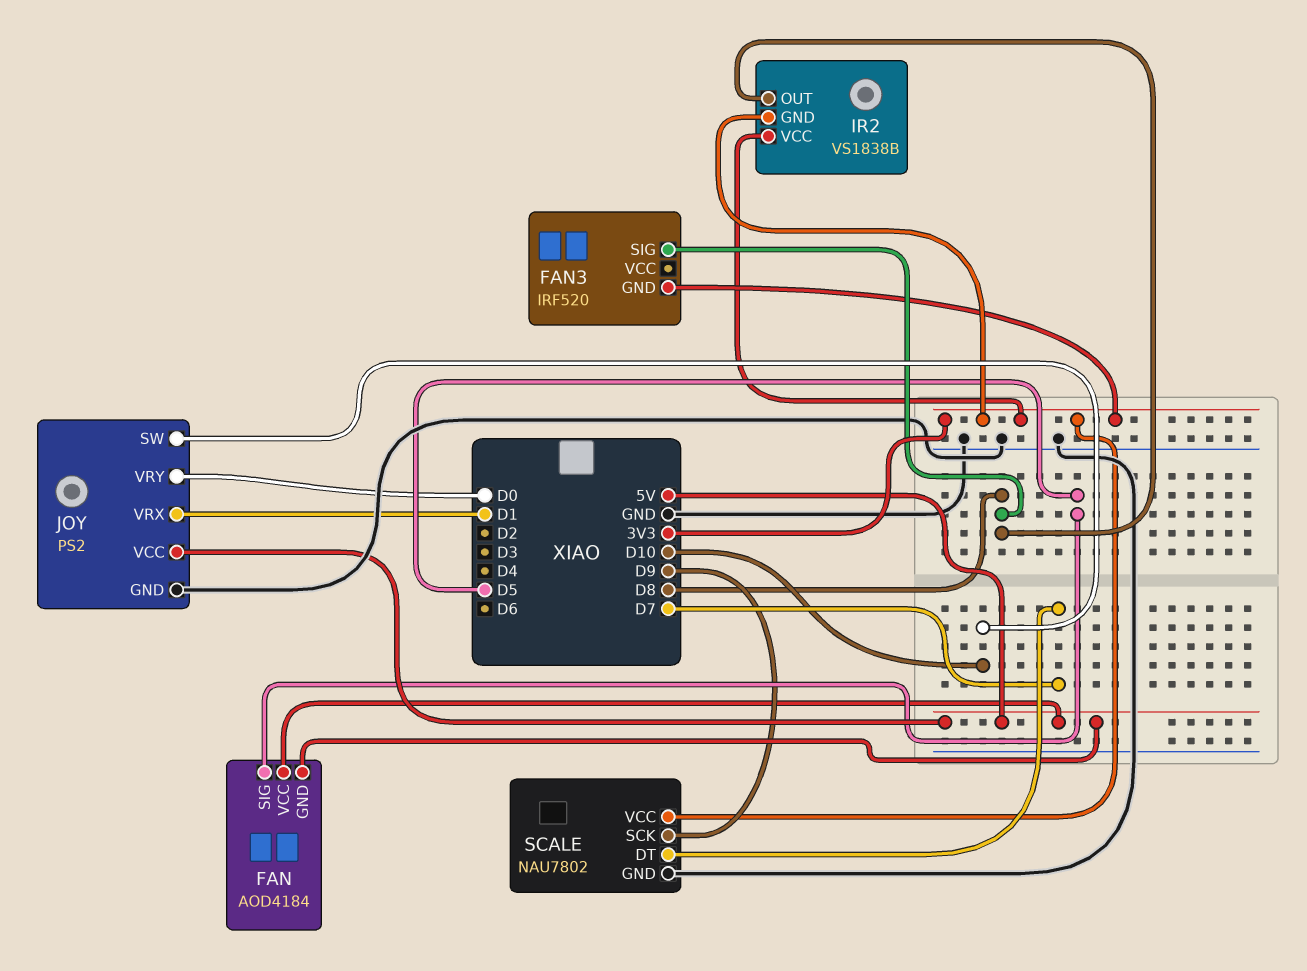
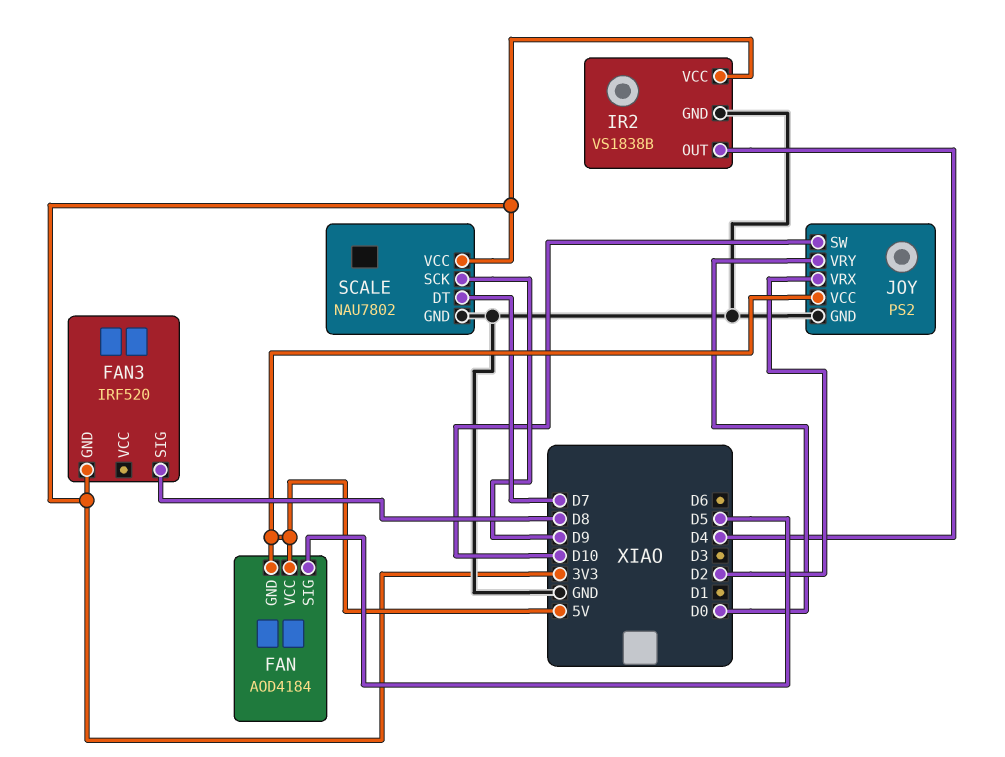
IR2 pin GND: 3V3 -> GND
IR2 pin OUT: D8 -> D4
JOY pin VRX: D1 -> D2

